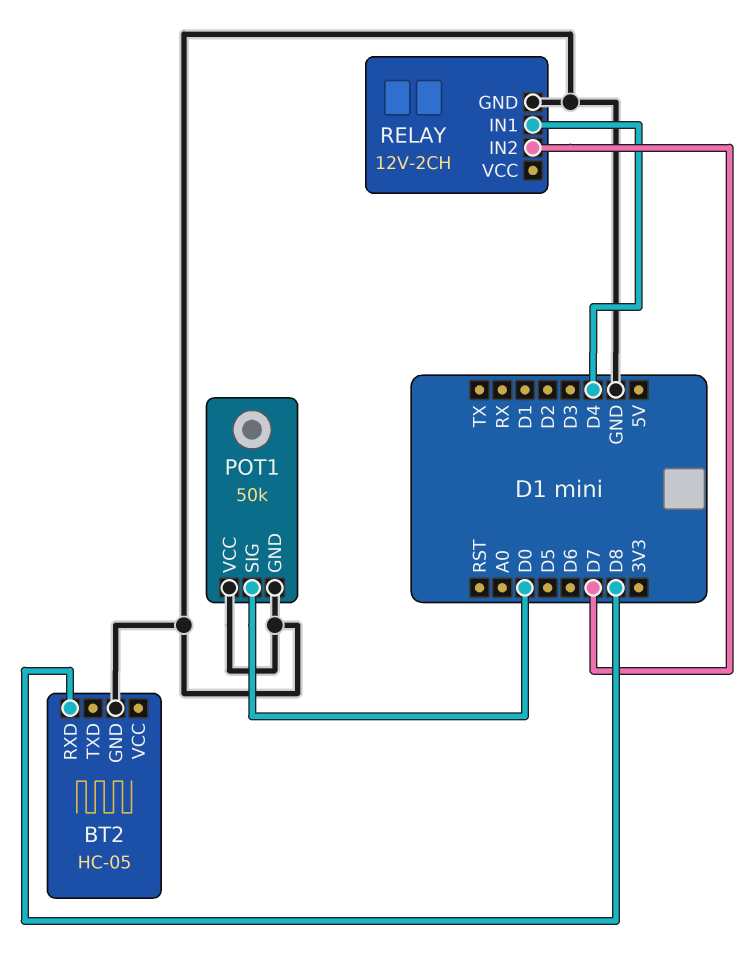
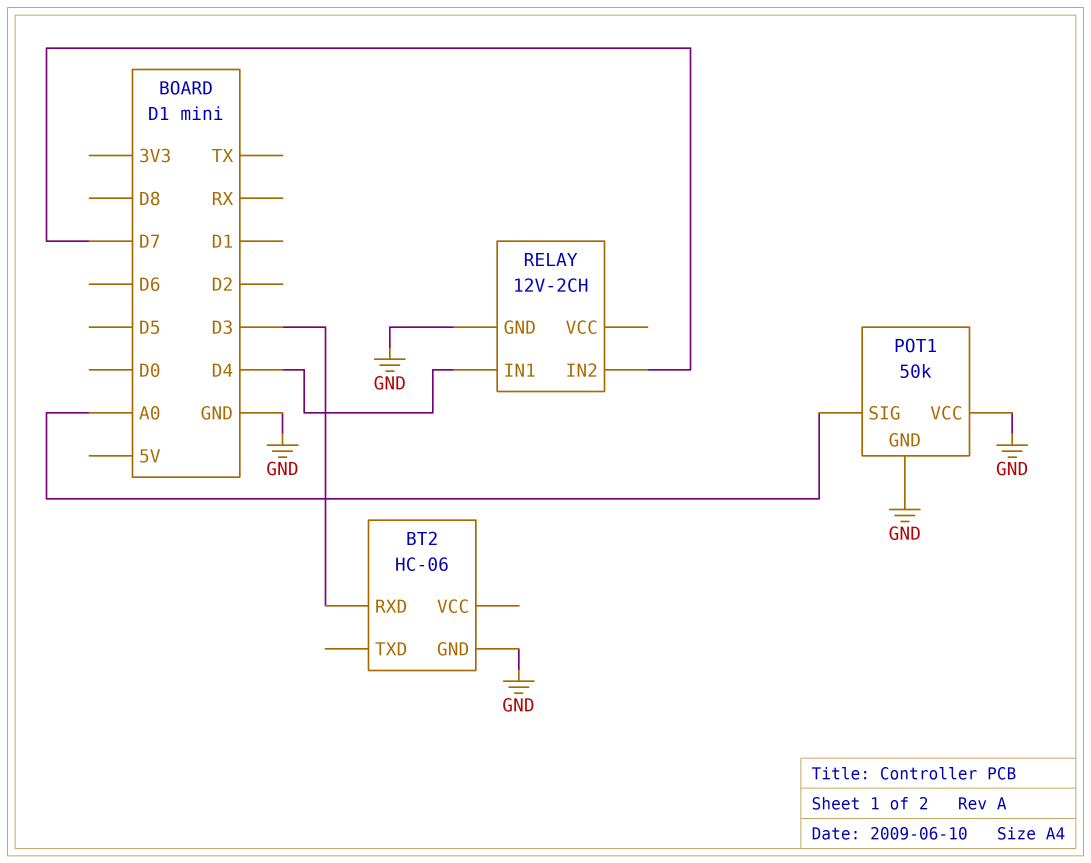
BT2: HC-05 -> HC-06
BT2 pin RXD: D8 -> D3
POT1 pin SIG: D0 -> A0

